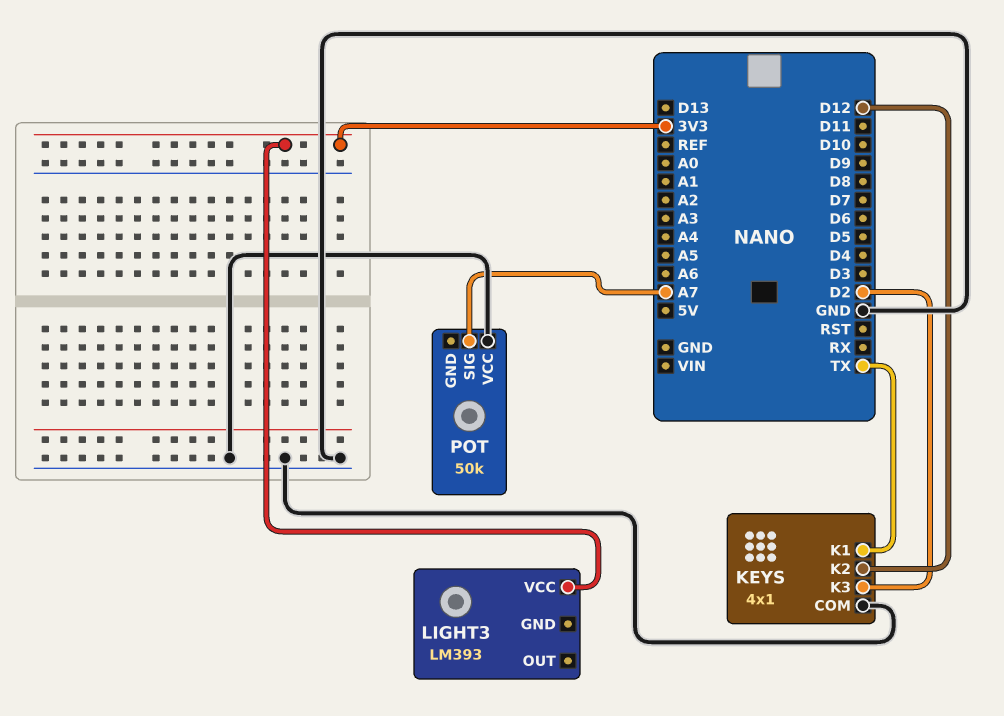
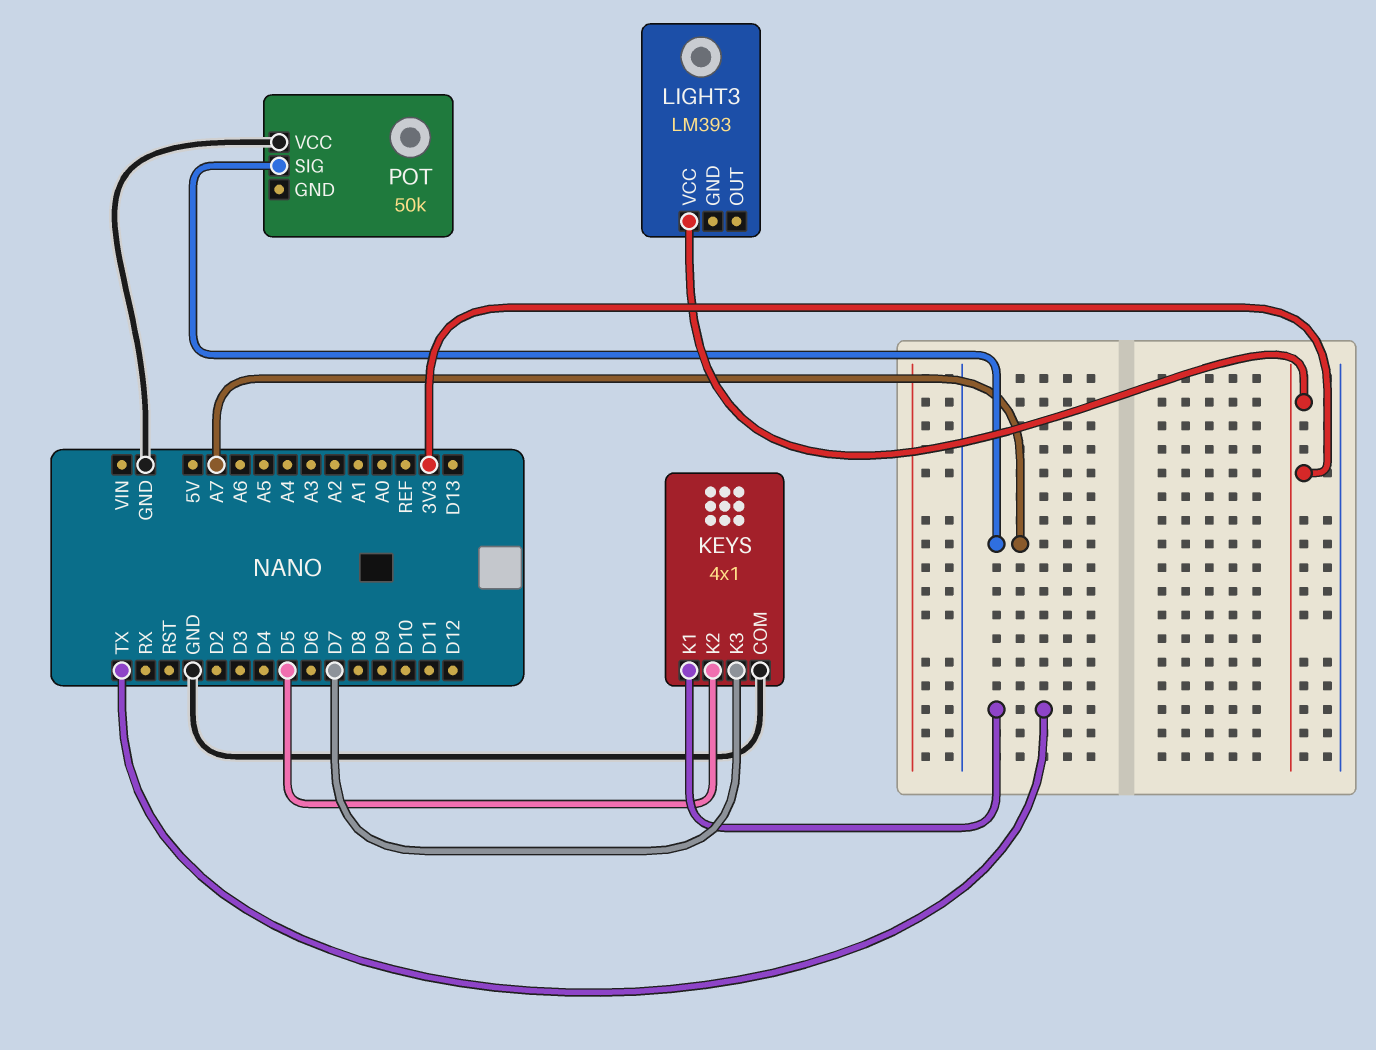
KEYS pin K2: D12 -> D5
KEYS pin K3: D2 -> D7

